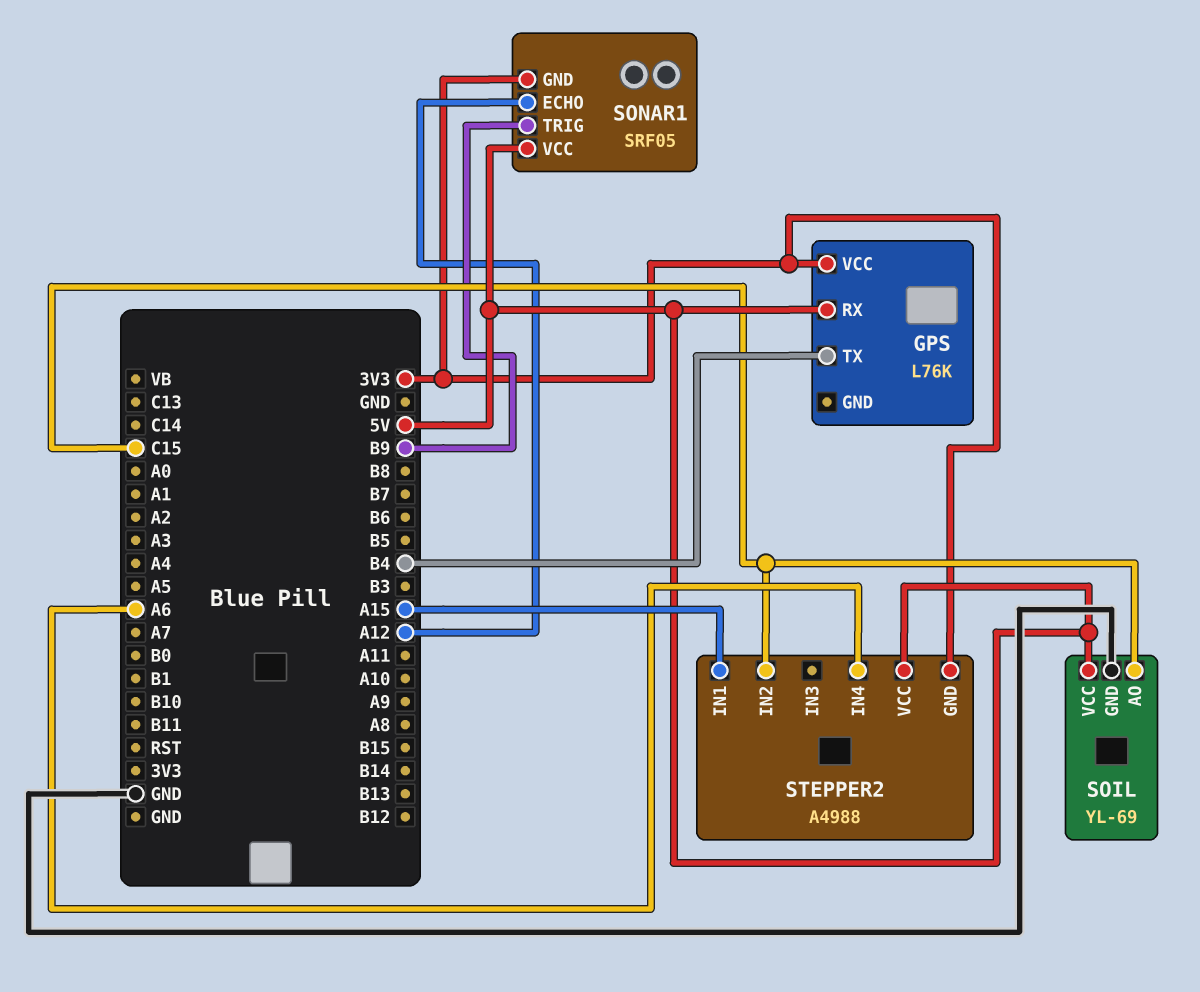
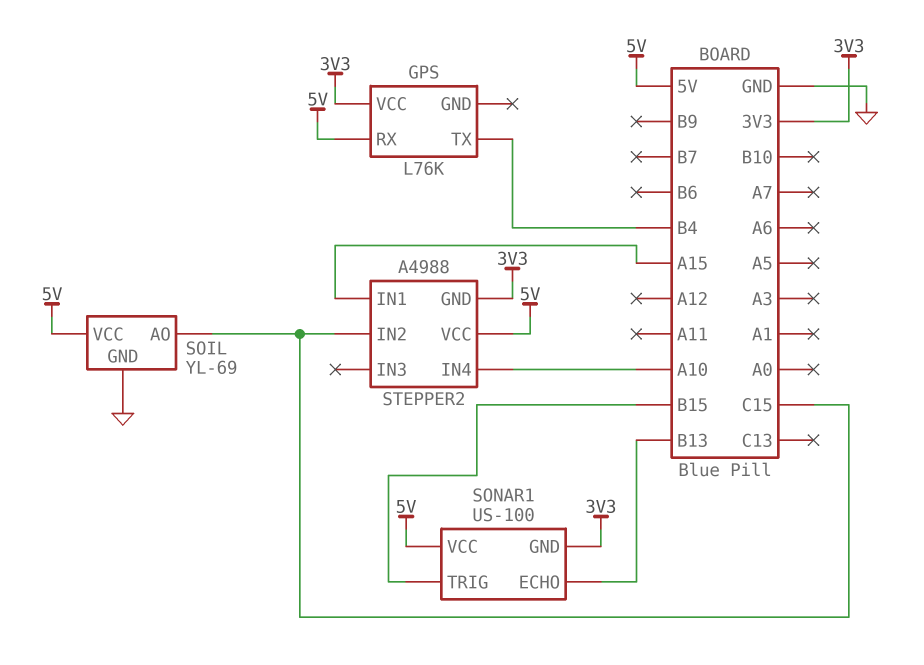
SONAR1: SRF05 -> US-100
SONAR1 pin ECHO: A12 -> B13
SONAR1 pin TRIG: B9 -> B15
STEPPER2 pin IN4: A6 -> A10

